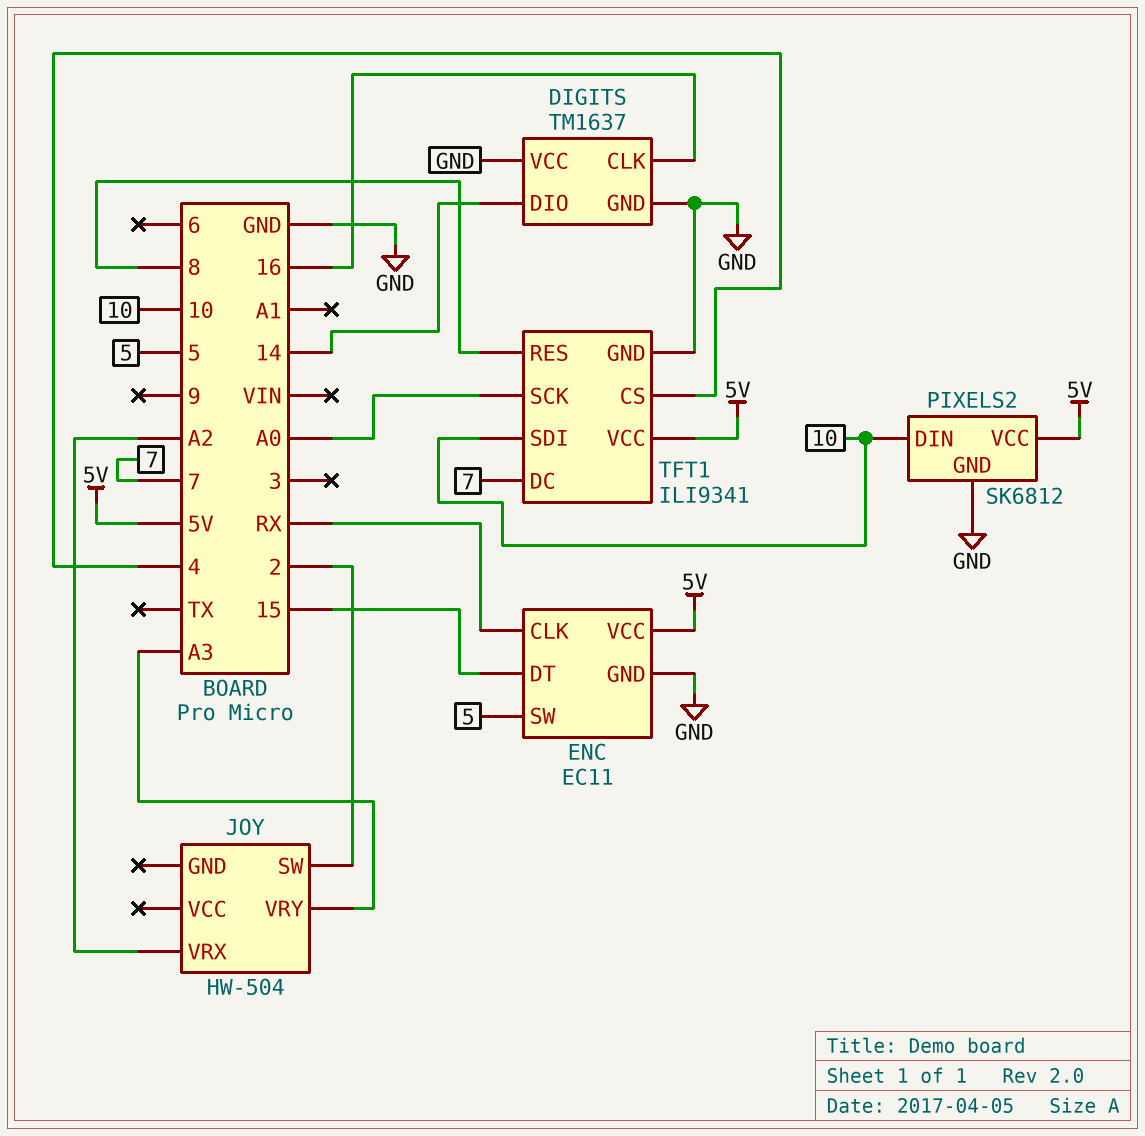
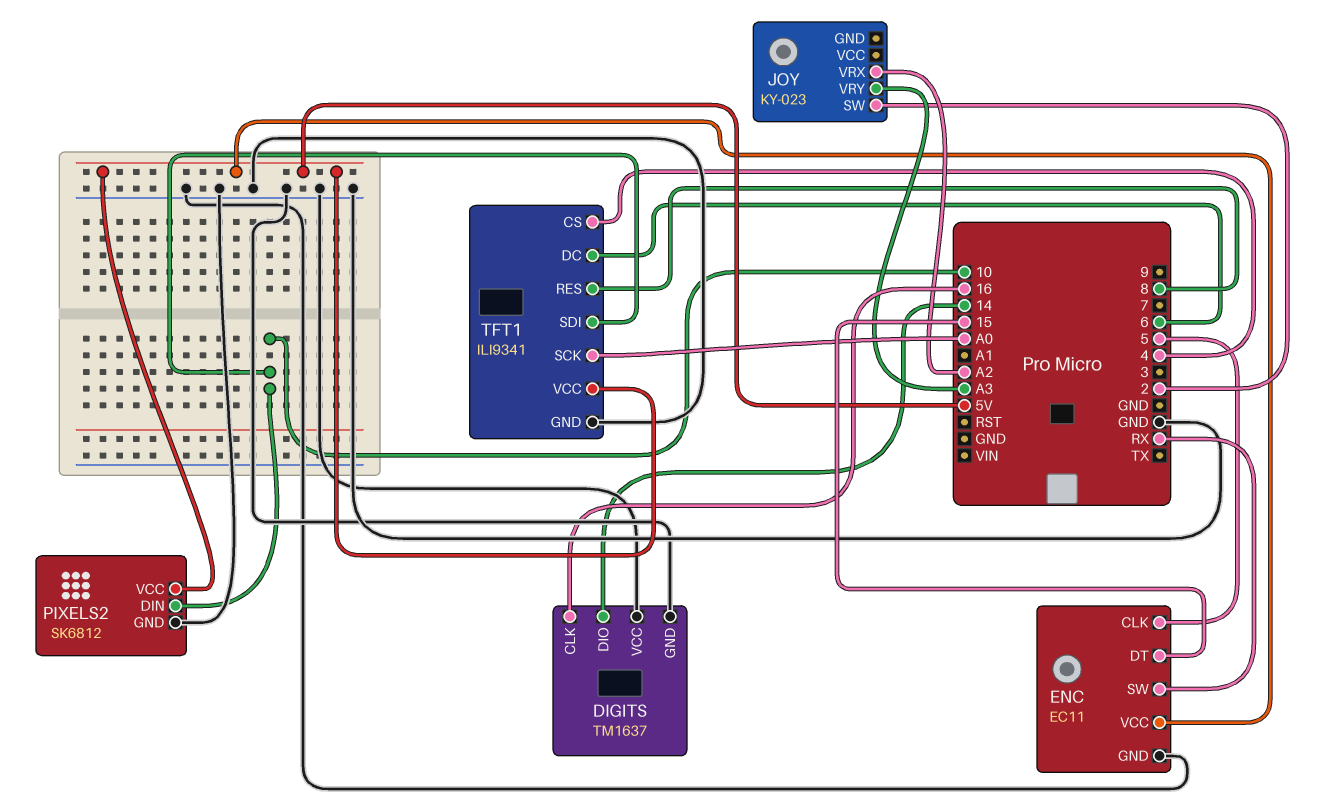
ENC pin CLK: RX -> 5
ENC pin SW: 5 -> RX
JOY: HW-504 -> KY-023
TFT1 pin DC: 7 -> 6

